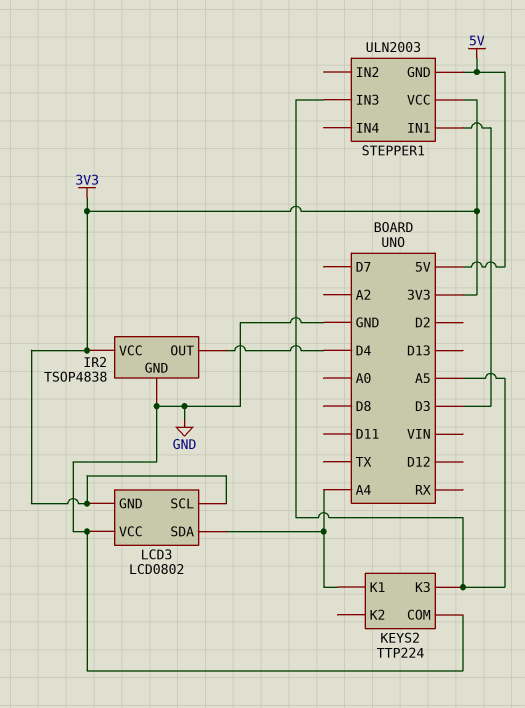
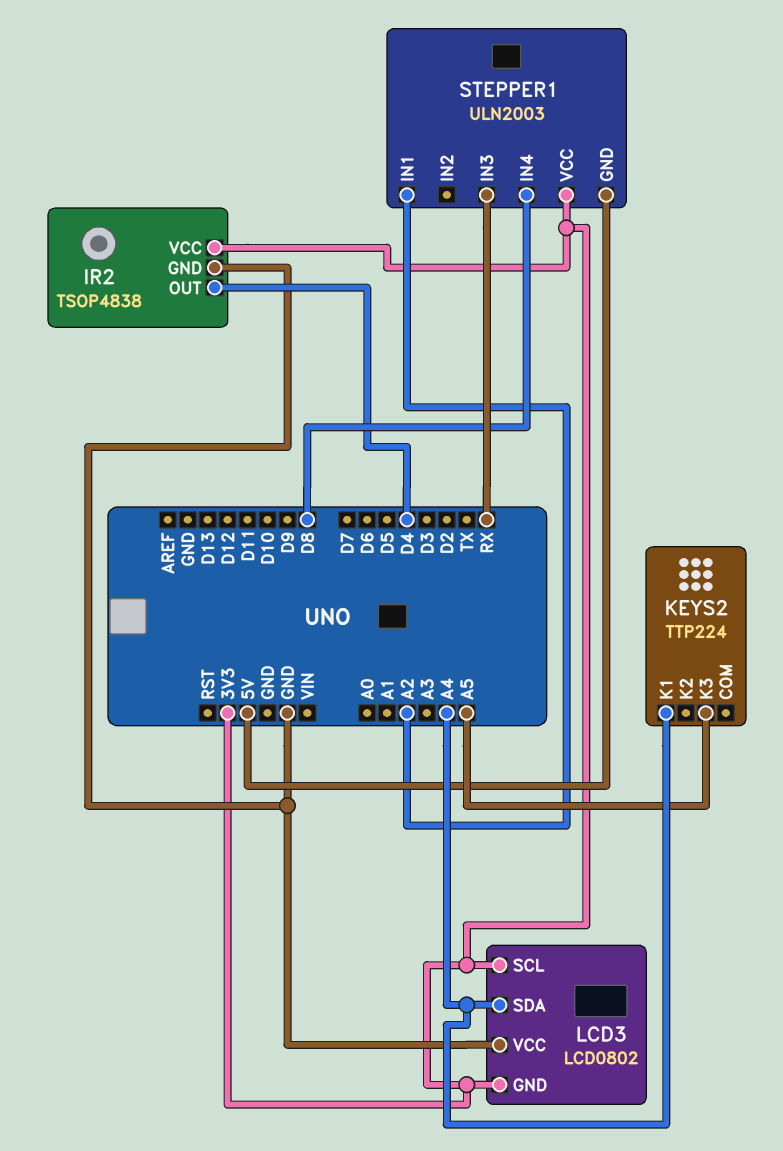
KEYS2 pin COM: GND -> none
STEPPER1 pin IN1: D3 -> A2
STEPPER1 pin IN3: A5 -> RX
STEPPER1 pin IN4: none -> D8

